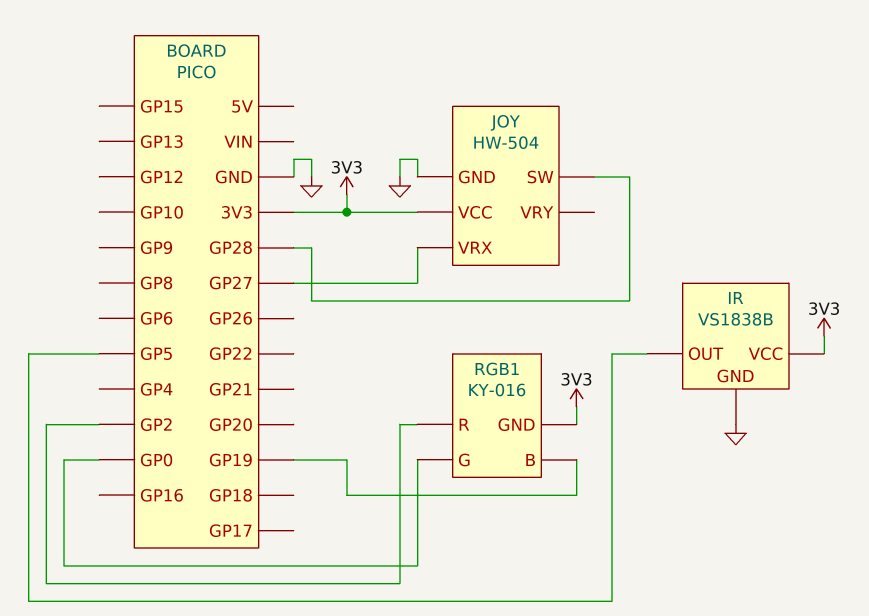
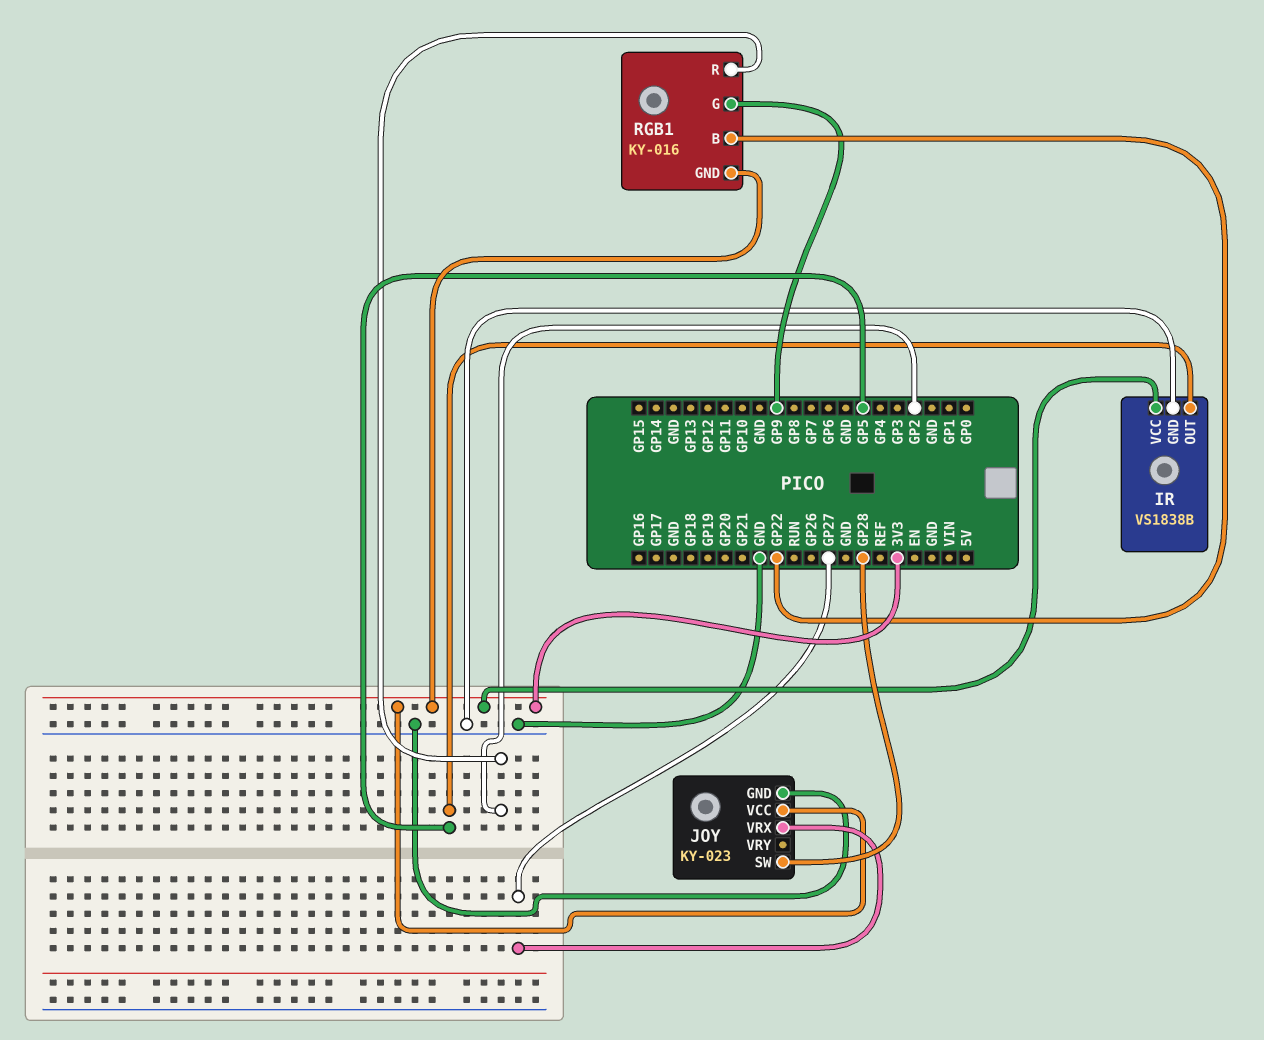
JOY: HW-504 -> KY-023
RGB1 pin B: GP19 -> GP22
RGB1 pin G: GP0 -> GP9

